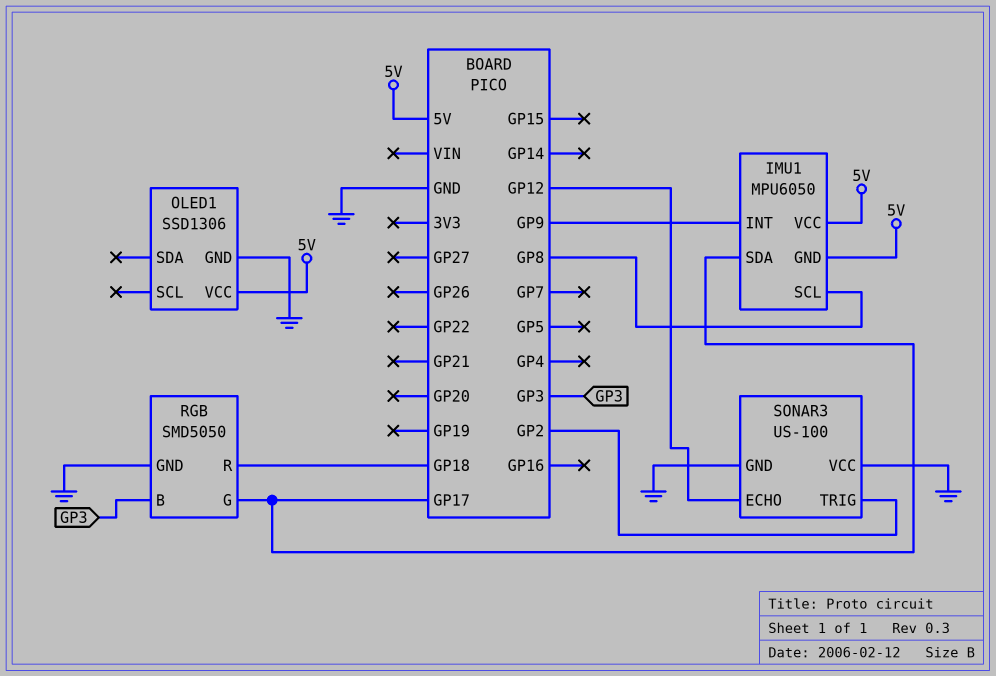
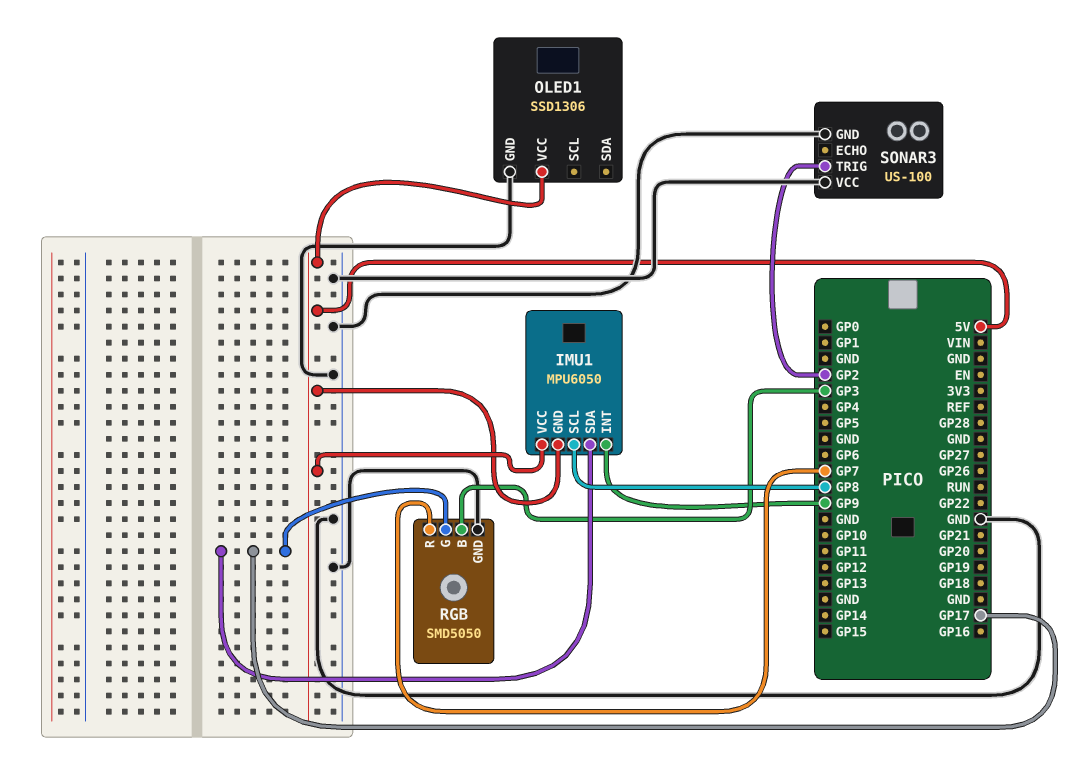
RGB pin R: GP18 -> GP7
SONAR3 pin ECHO: GP12 -> none

